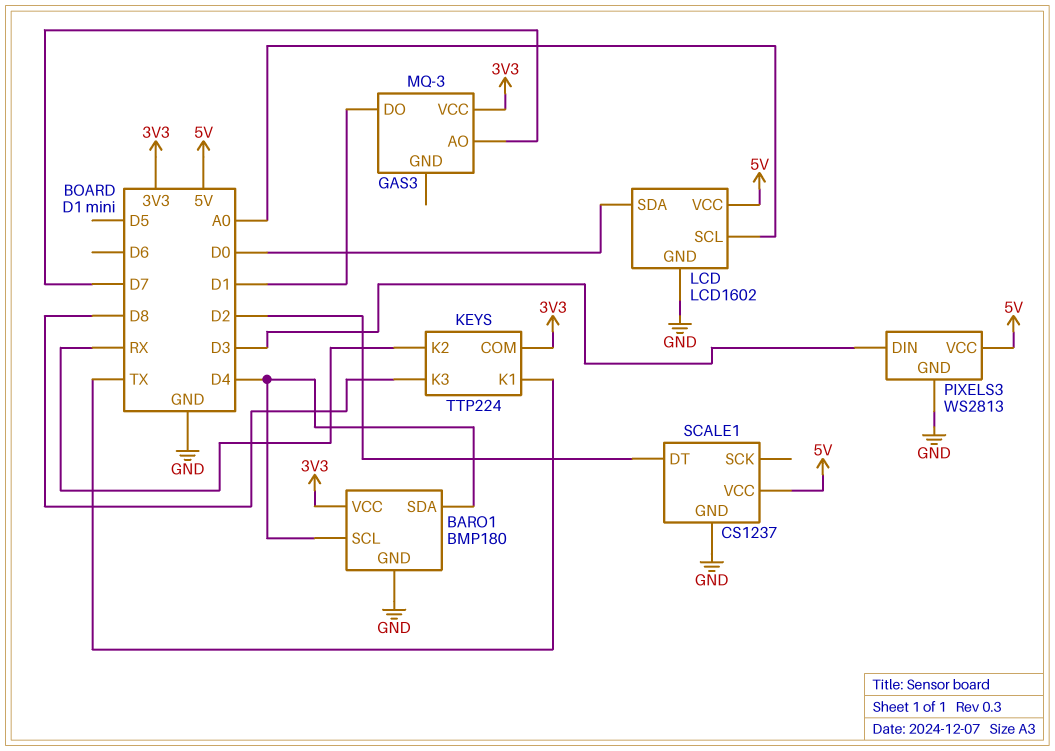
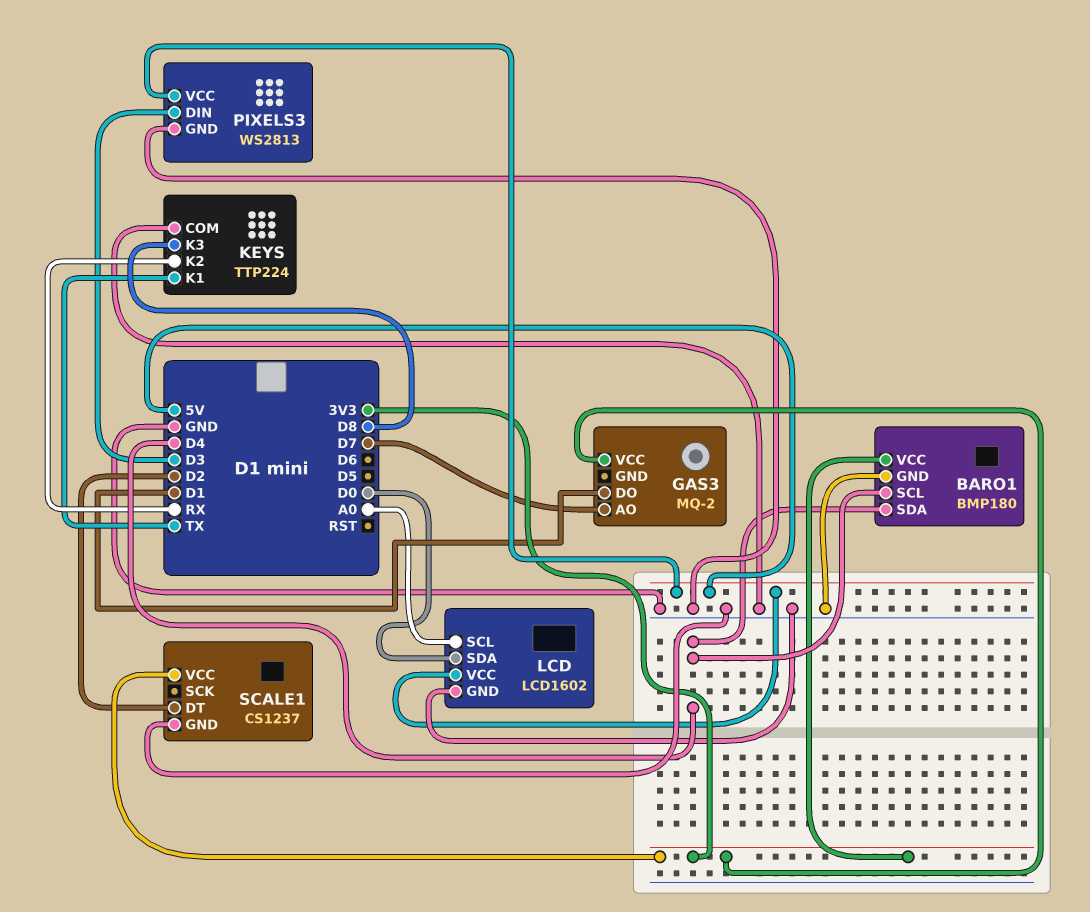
GAS3: MQ-3 -> MQ-2
KEYS pin COM: 3V3 -> GND
SCALE1 pin VCC: 5V -> 3V3

